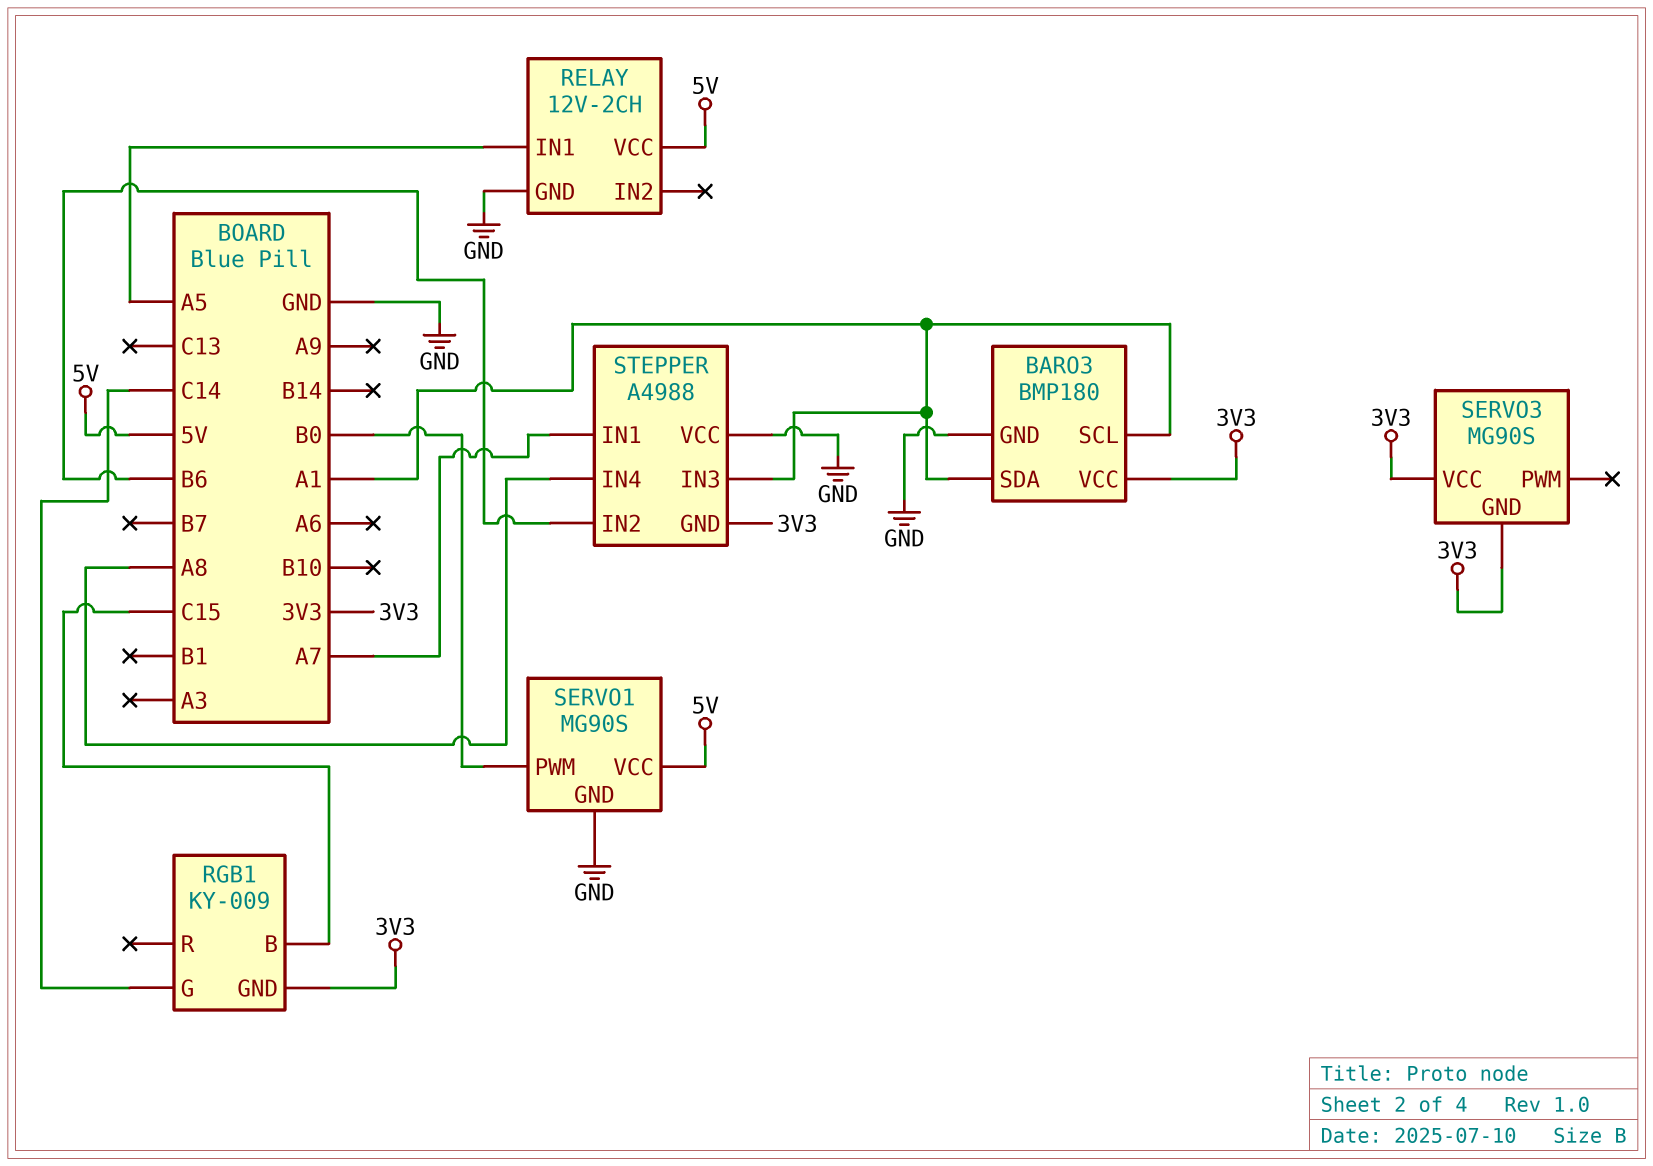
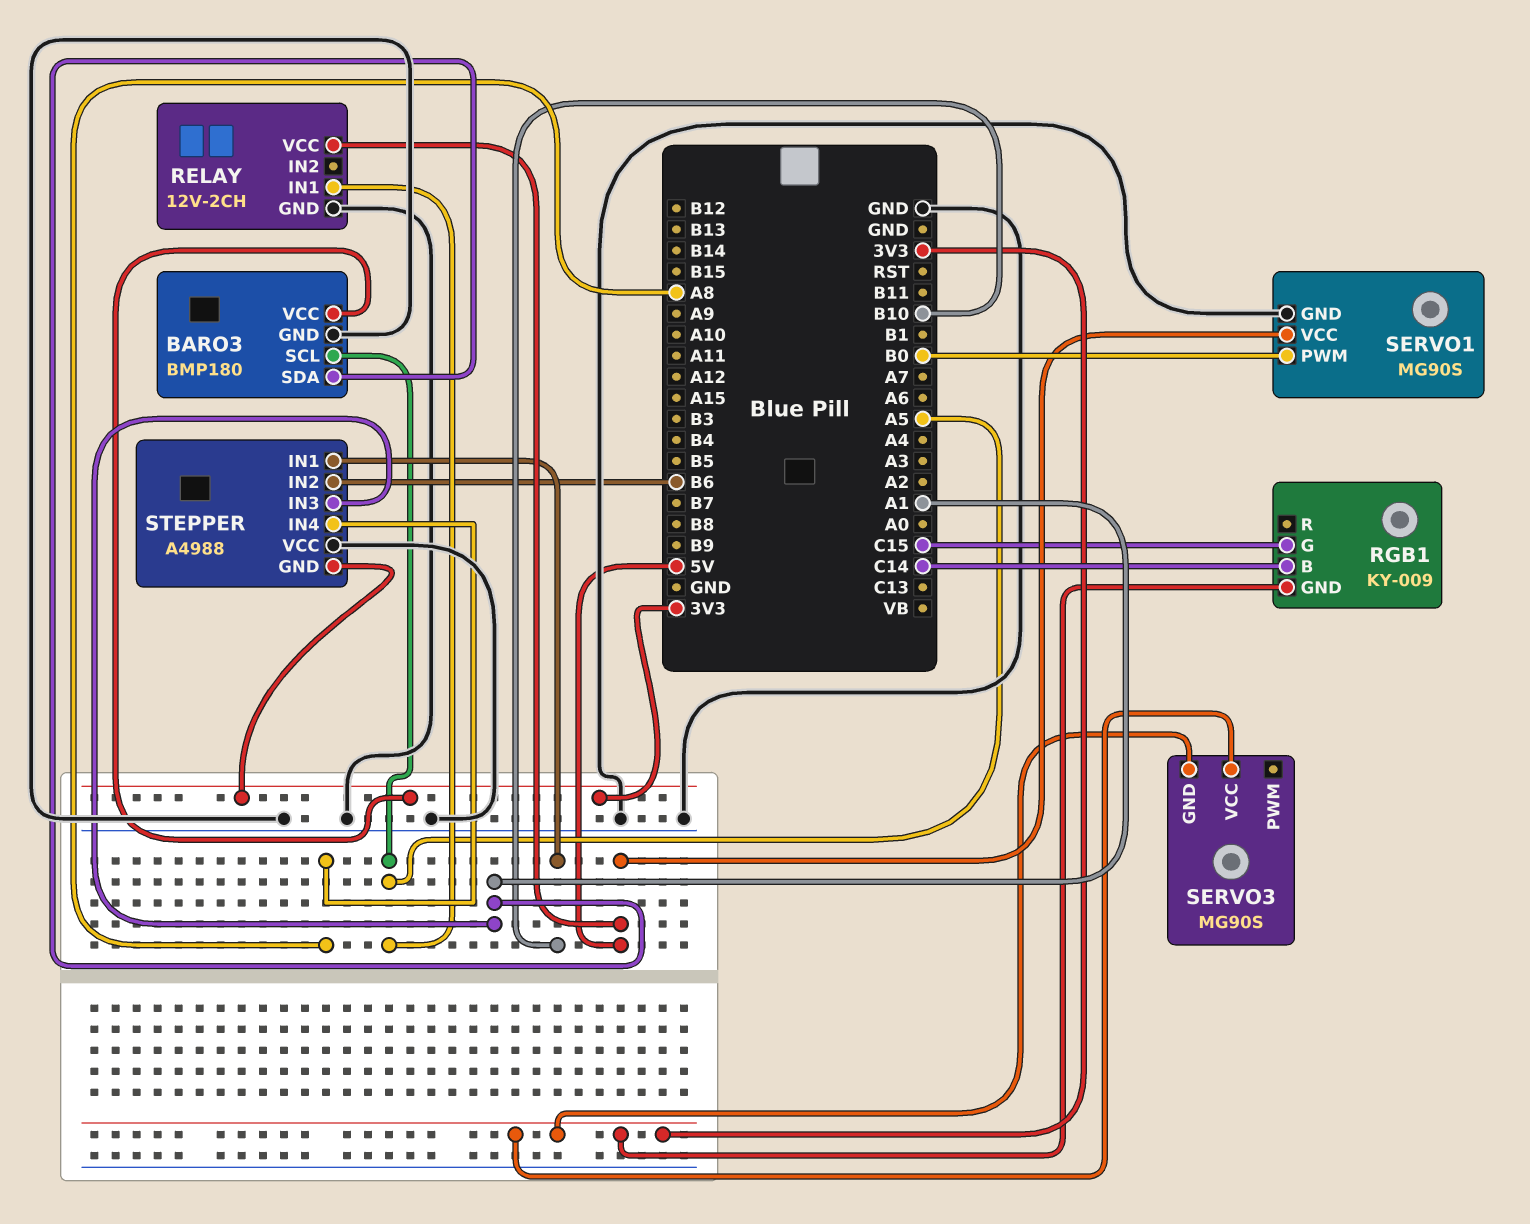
BARO3 pin SCL: A1 -> A5
RGB1 pin B: C15 -> C14
RGB1 pin G: C14 -> C15
STEPPER pin IN1: A7 -> B10

